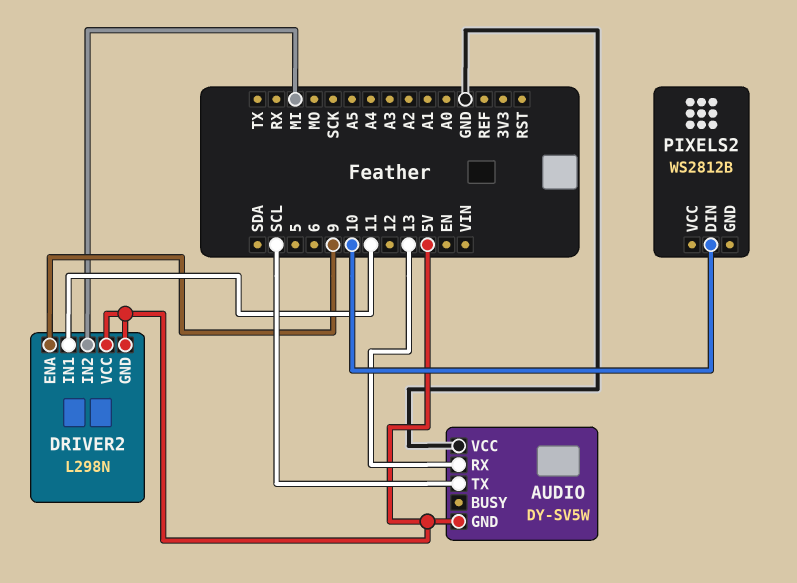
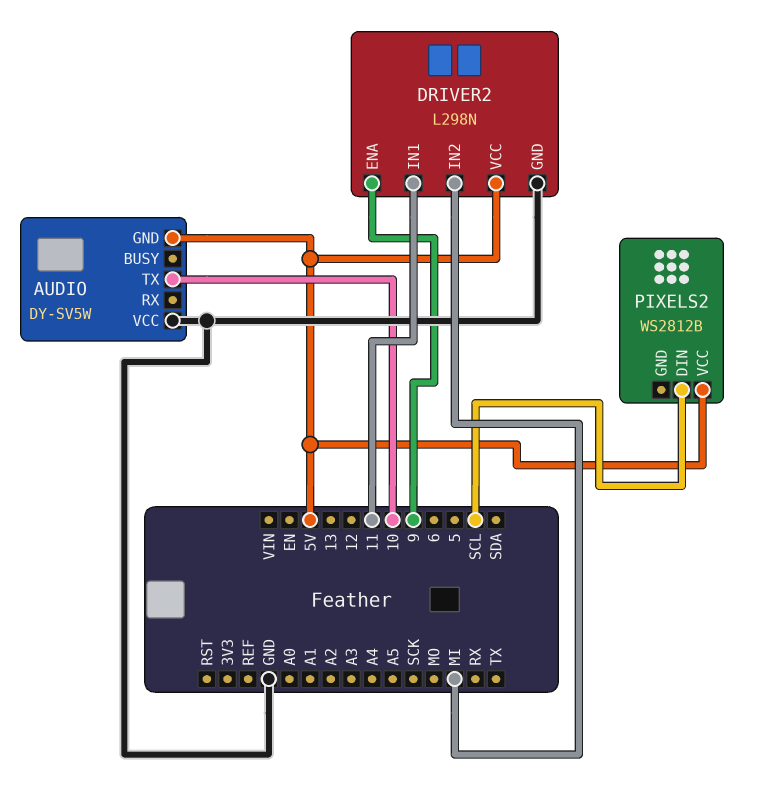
AUDIO pin RX: 13 -> none
AUDIO pin TX: SCL -> 10
DRIVER2 pin GND: 5V -> GND
PIXELS2 pin DIN: 10 -> SCL
PIXELS2 pin VCC: none -> 5V

